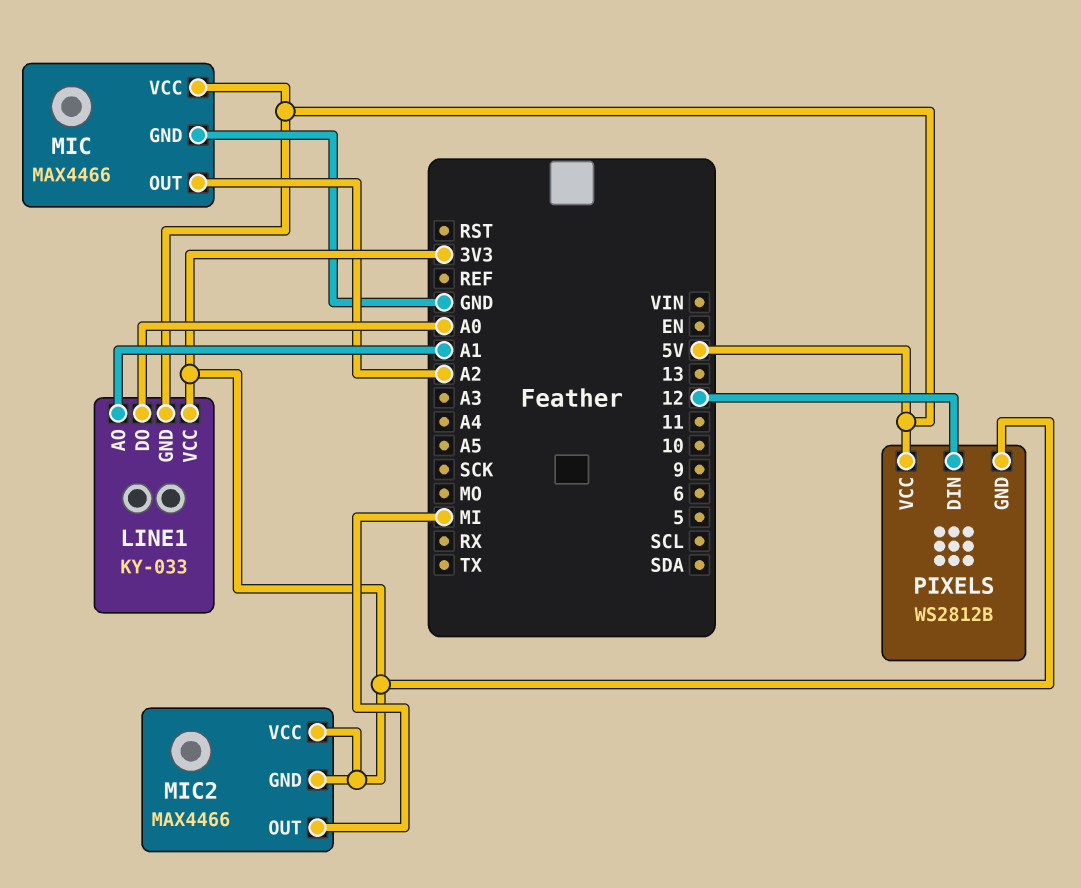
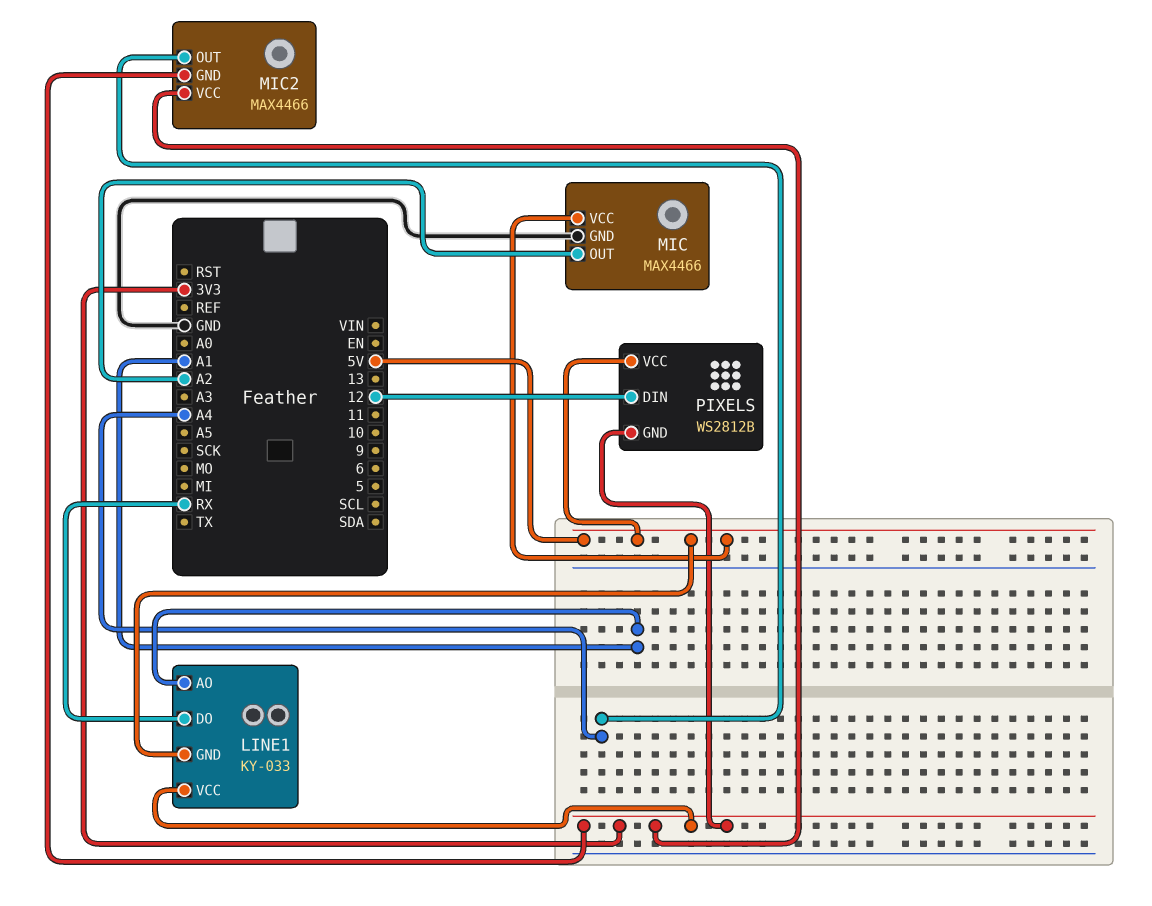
LINE1 pin DO: A0 -> RX
MIC2 pin OUT: MI -> A4

